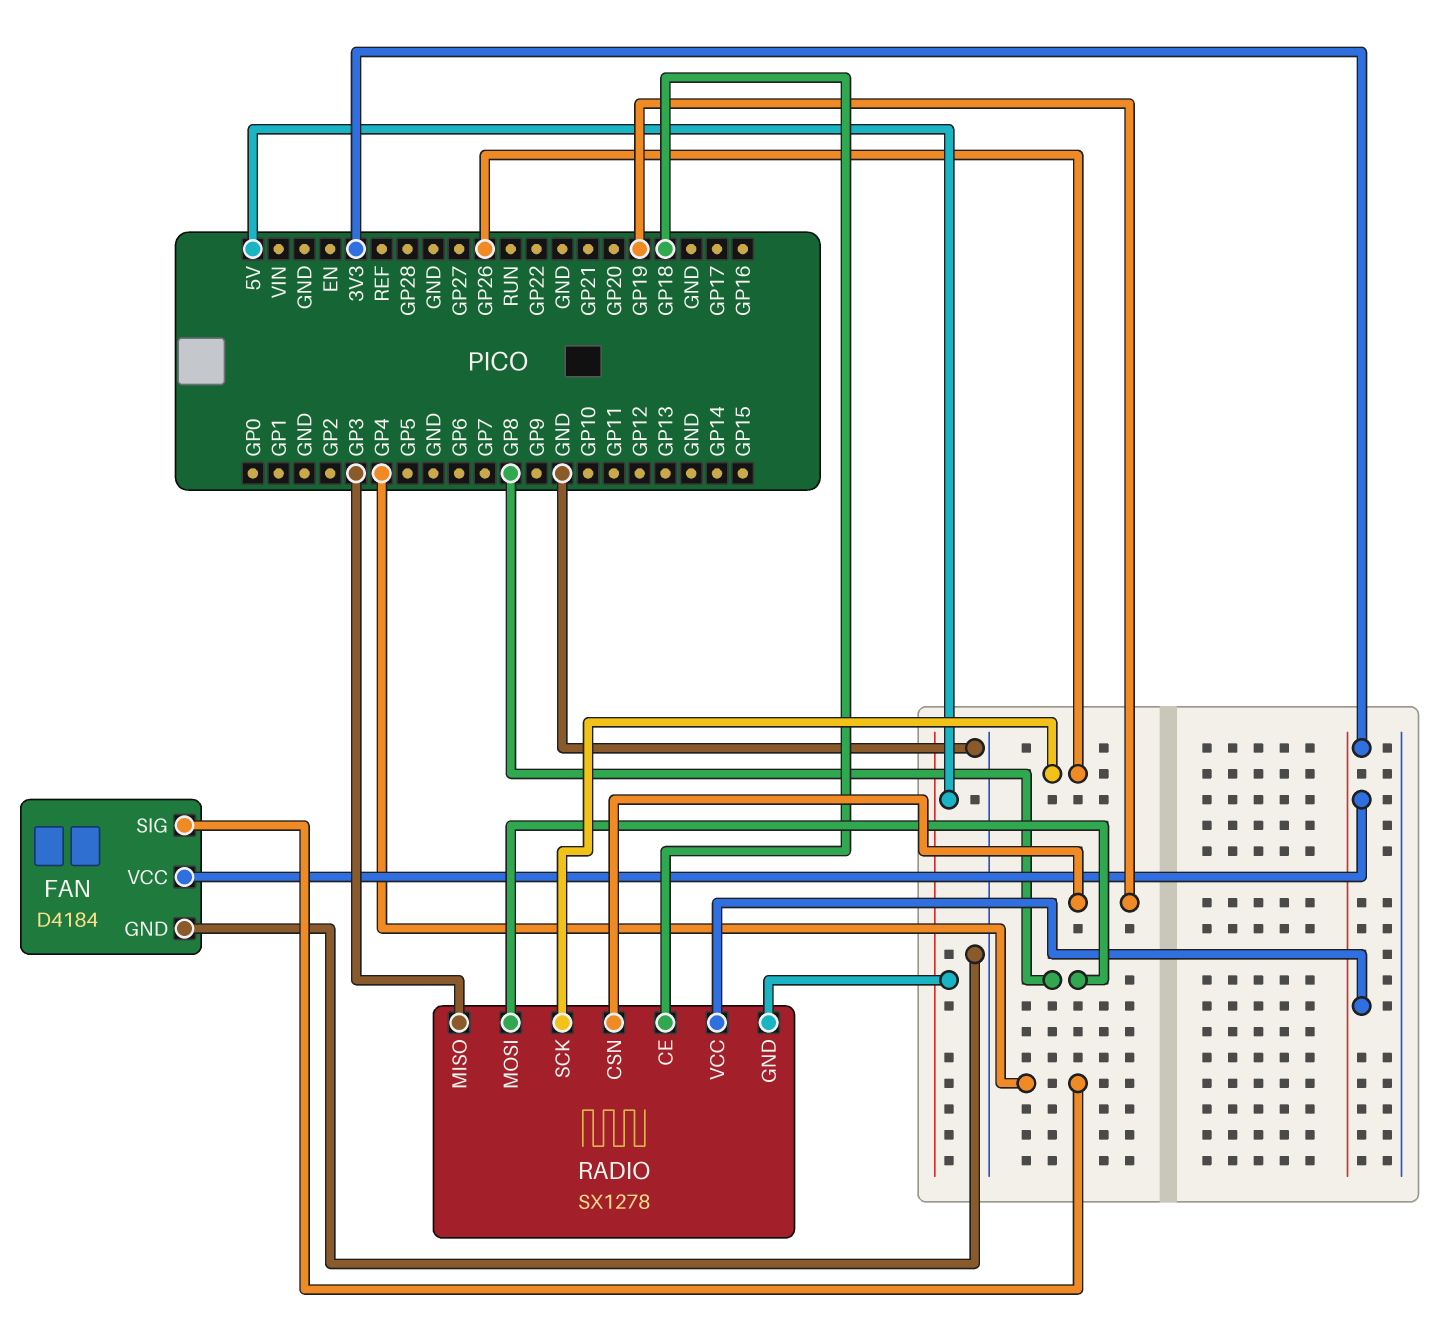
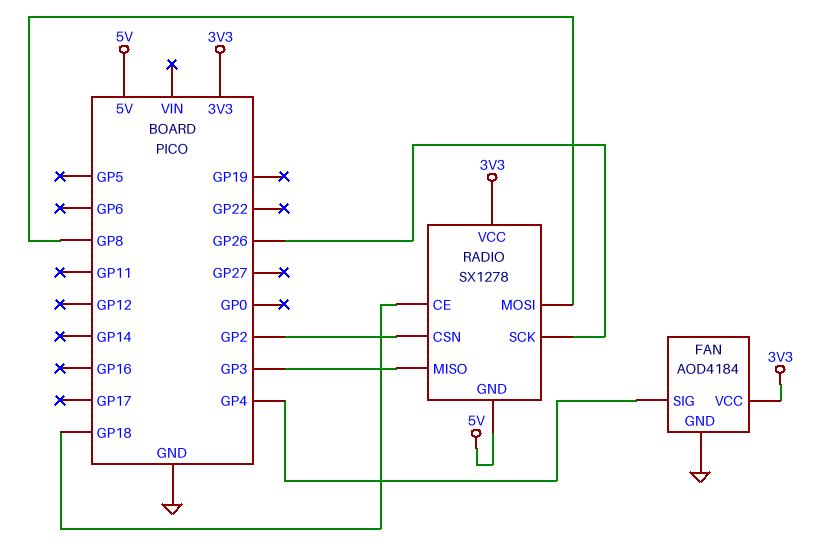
FAN: D4184 -> AOD4184
RADIO pin CSN: GP19 -> GP2

